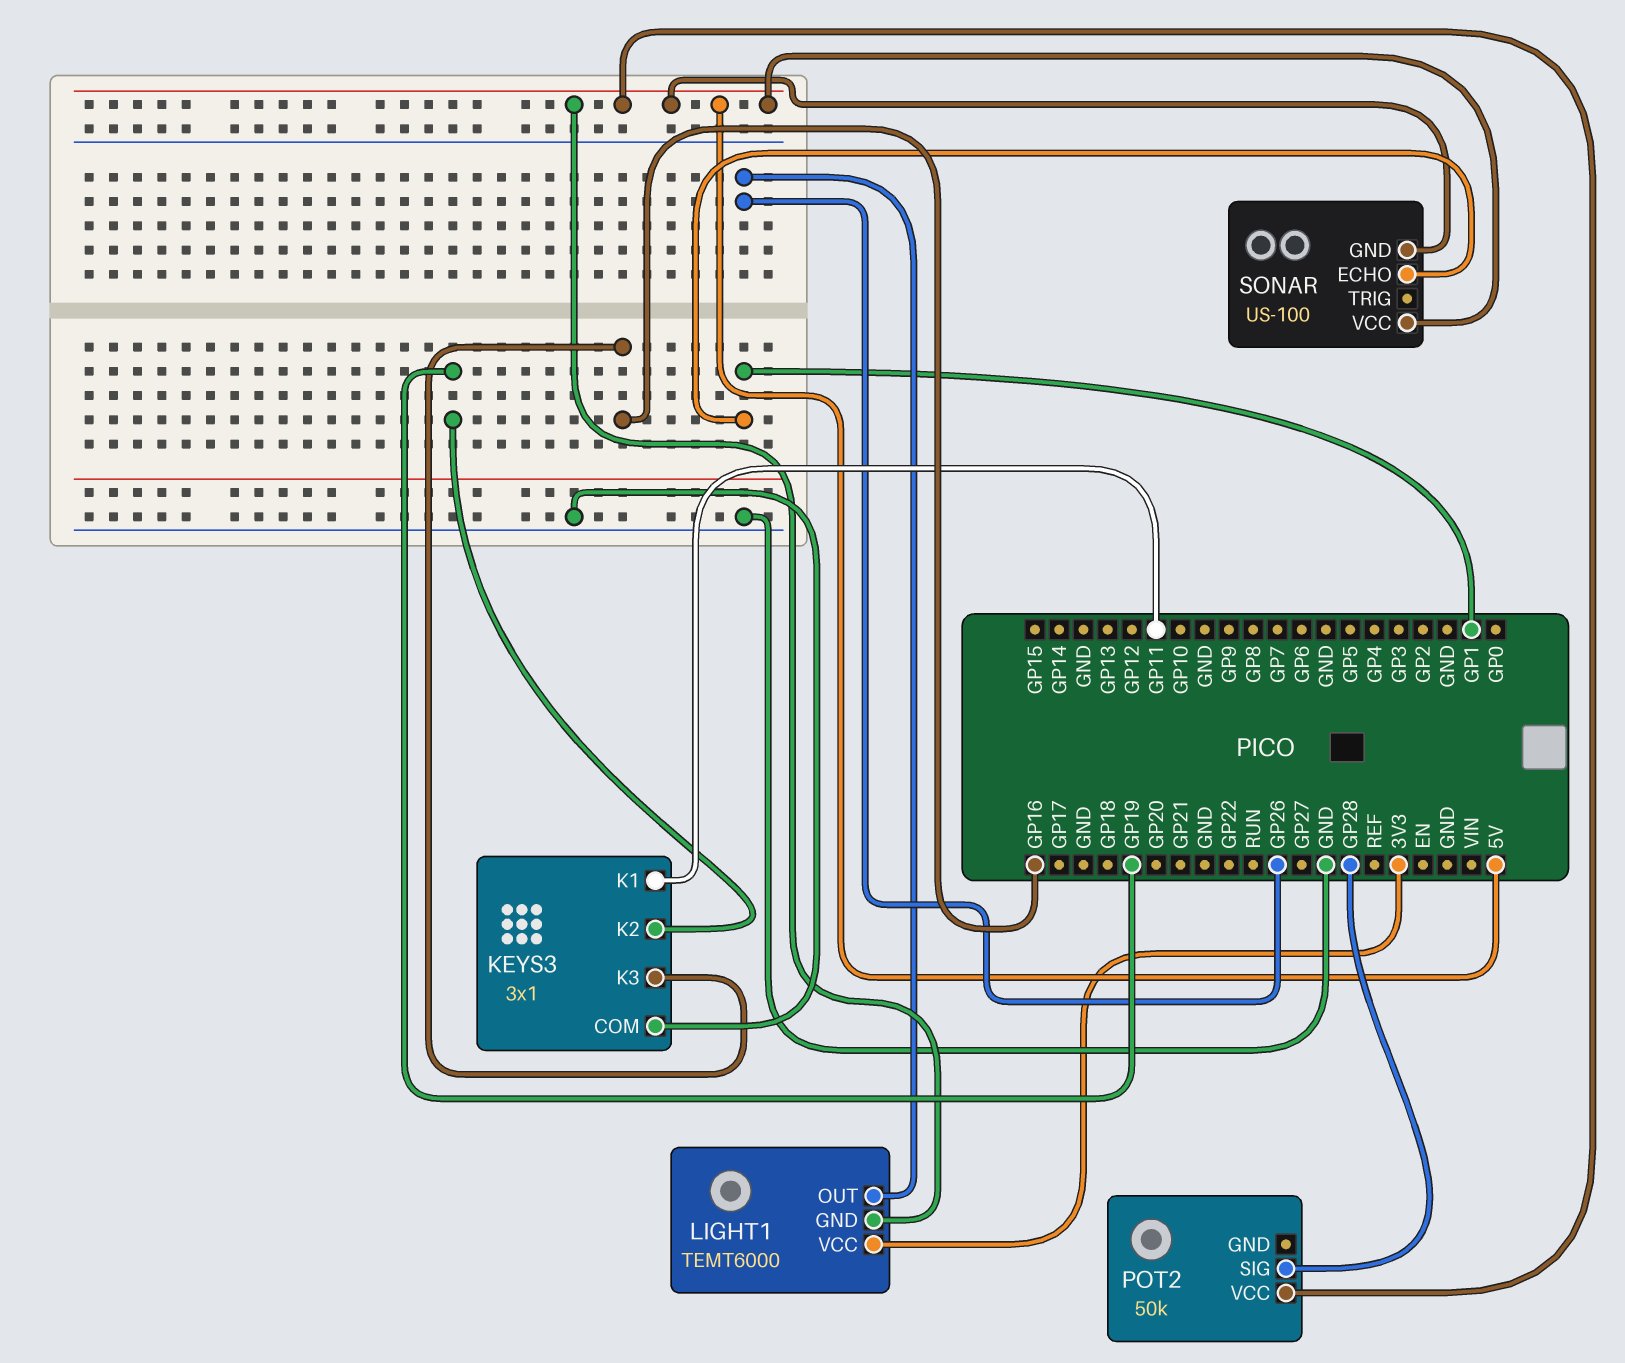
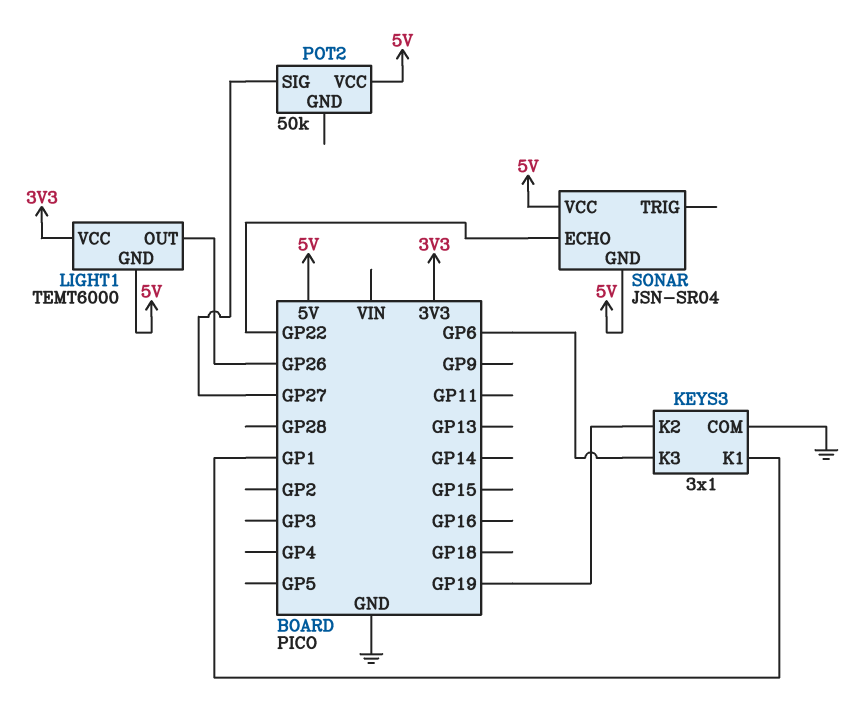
KEYS3 pin K1: GP11 -> GP1
KEYS3 pin K3: GP16 -> GP6
POT2 pin SIG: GP28 -> GP27
SONAR: US-100 -> JSN-SR04
SONAR pin ECHO: GP1 -> GP22

